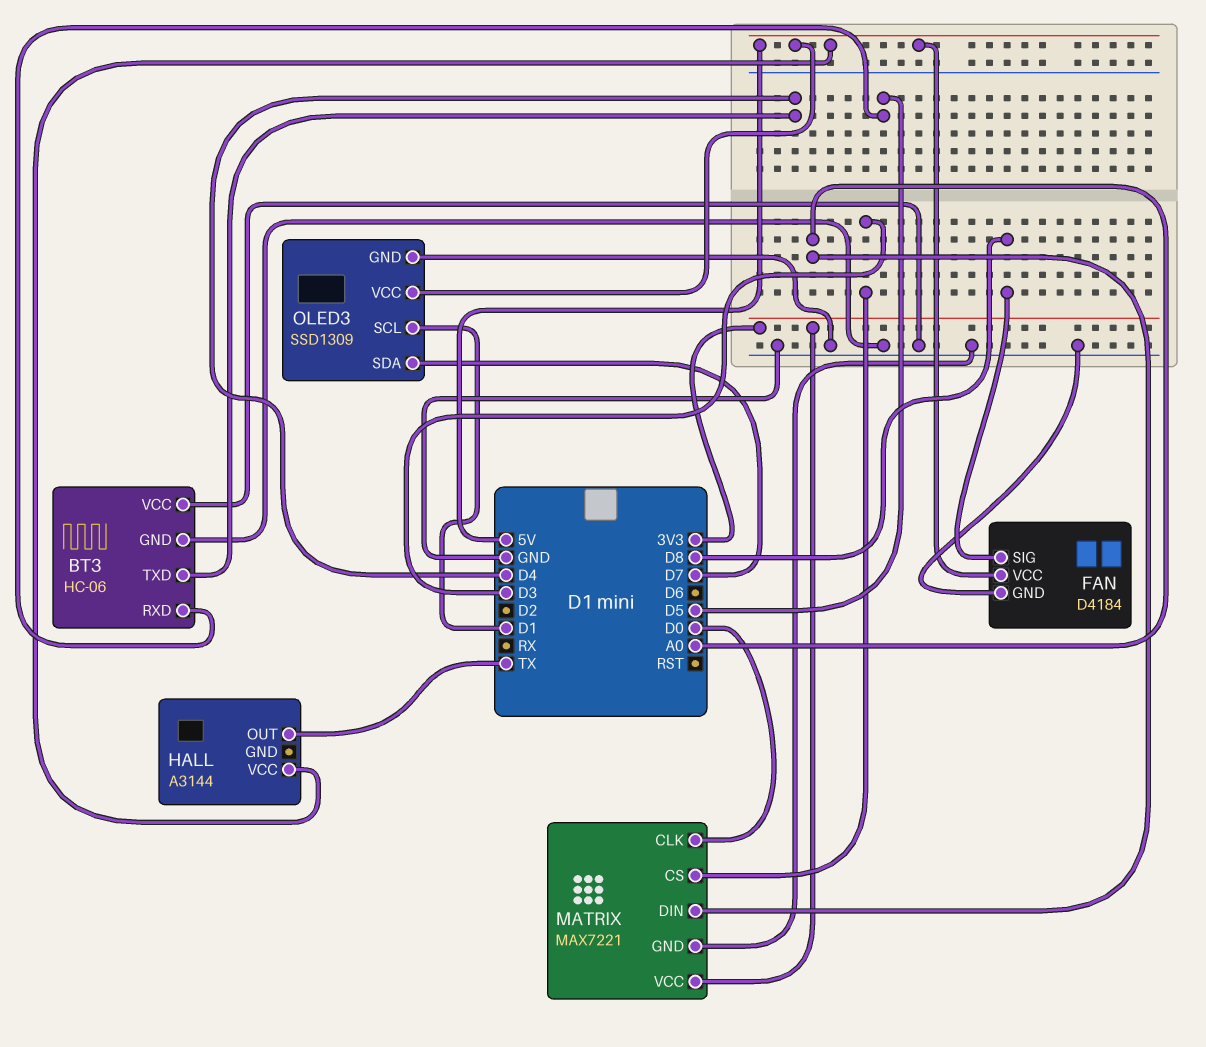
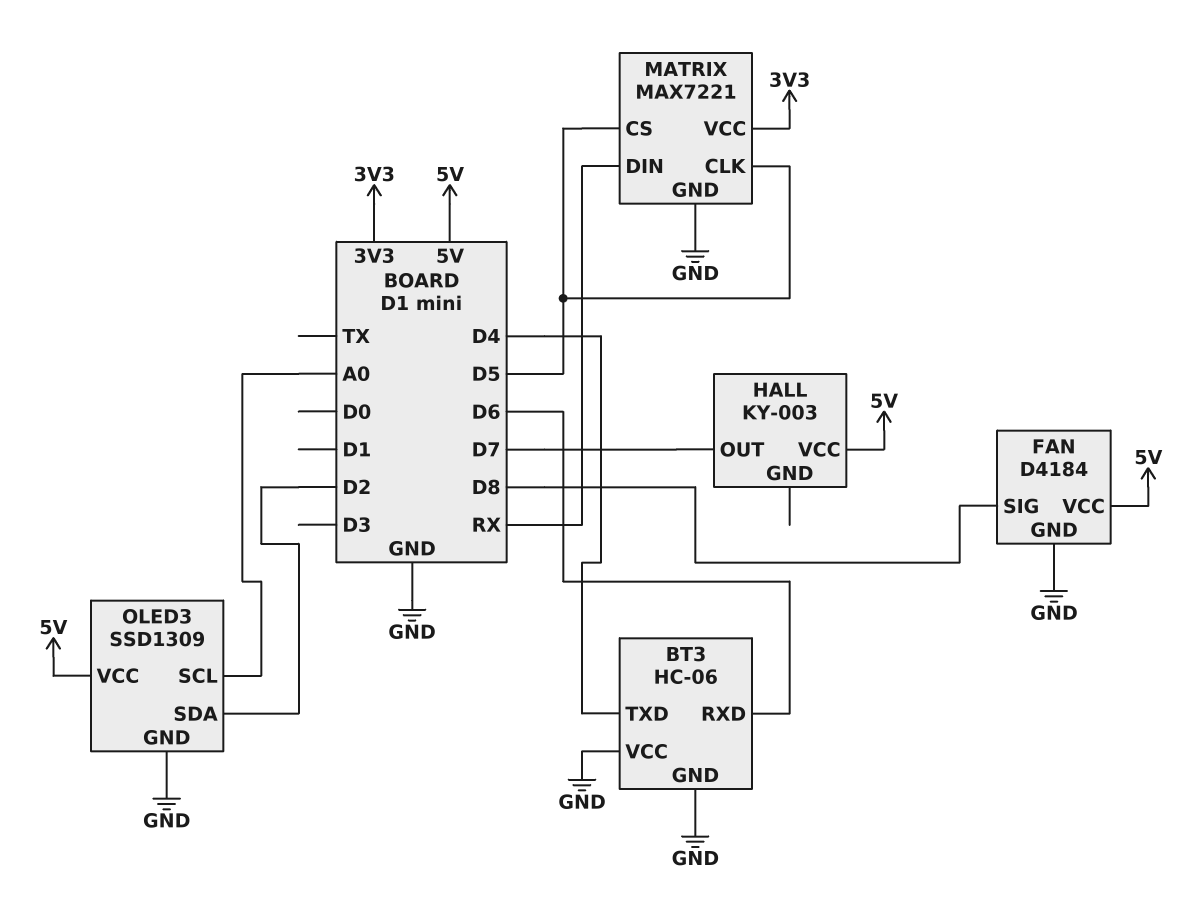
BT3 pin RXD: D5 -> D6
HALL: A3144 -> KY-003
HALL pin OUT: TX -> D7
MATRIX pin CLK: D0 -> D5
MATRIX pin CS: D3 -> D5
MATRIX pin DIN: A0 -> RX
OLED3 pin SCL: D1 -> A0
OLED3 pin SDA: D7 -> D2

